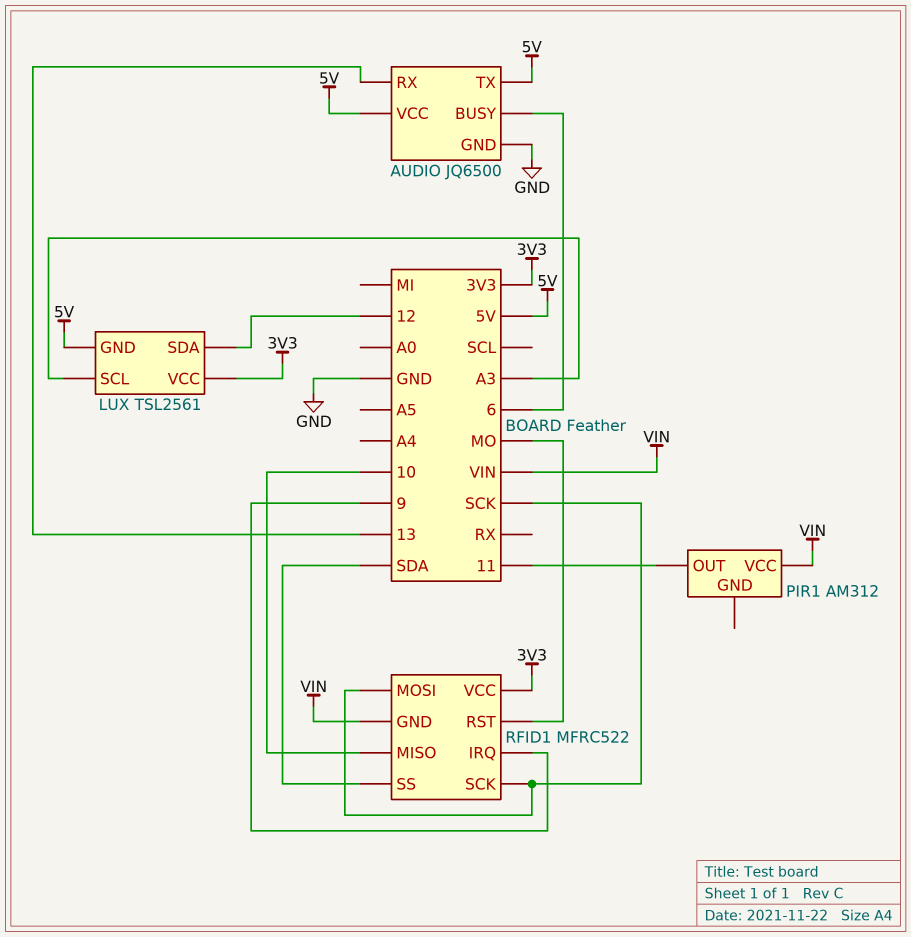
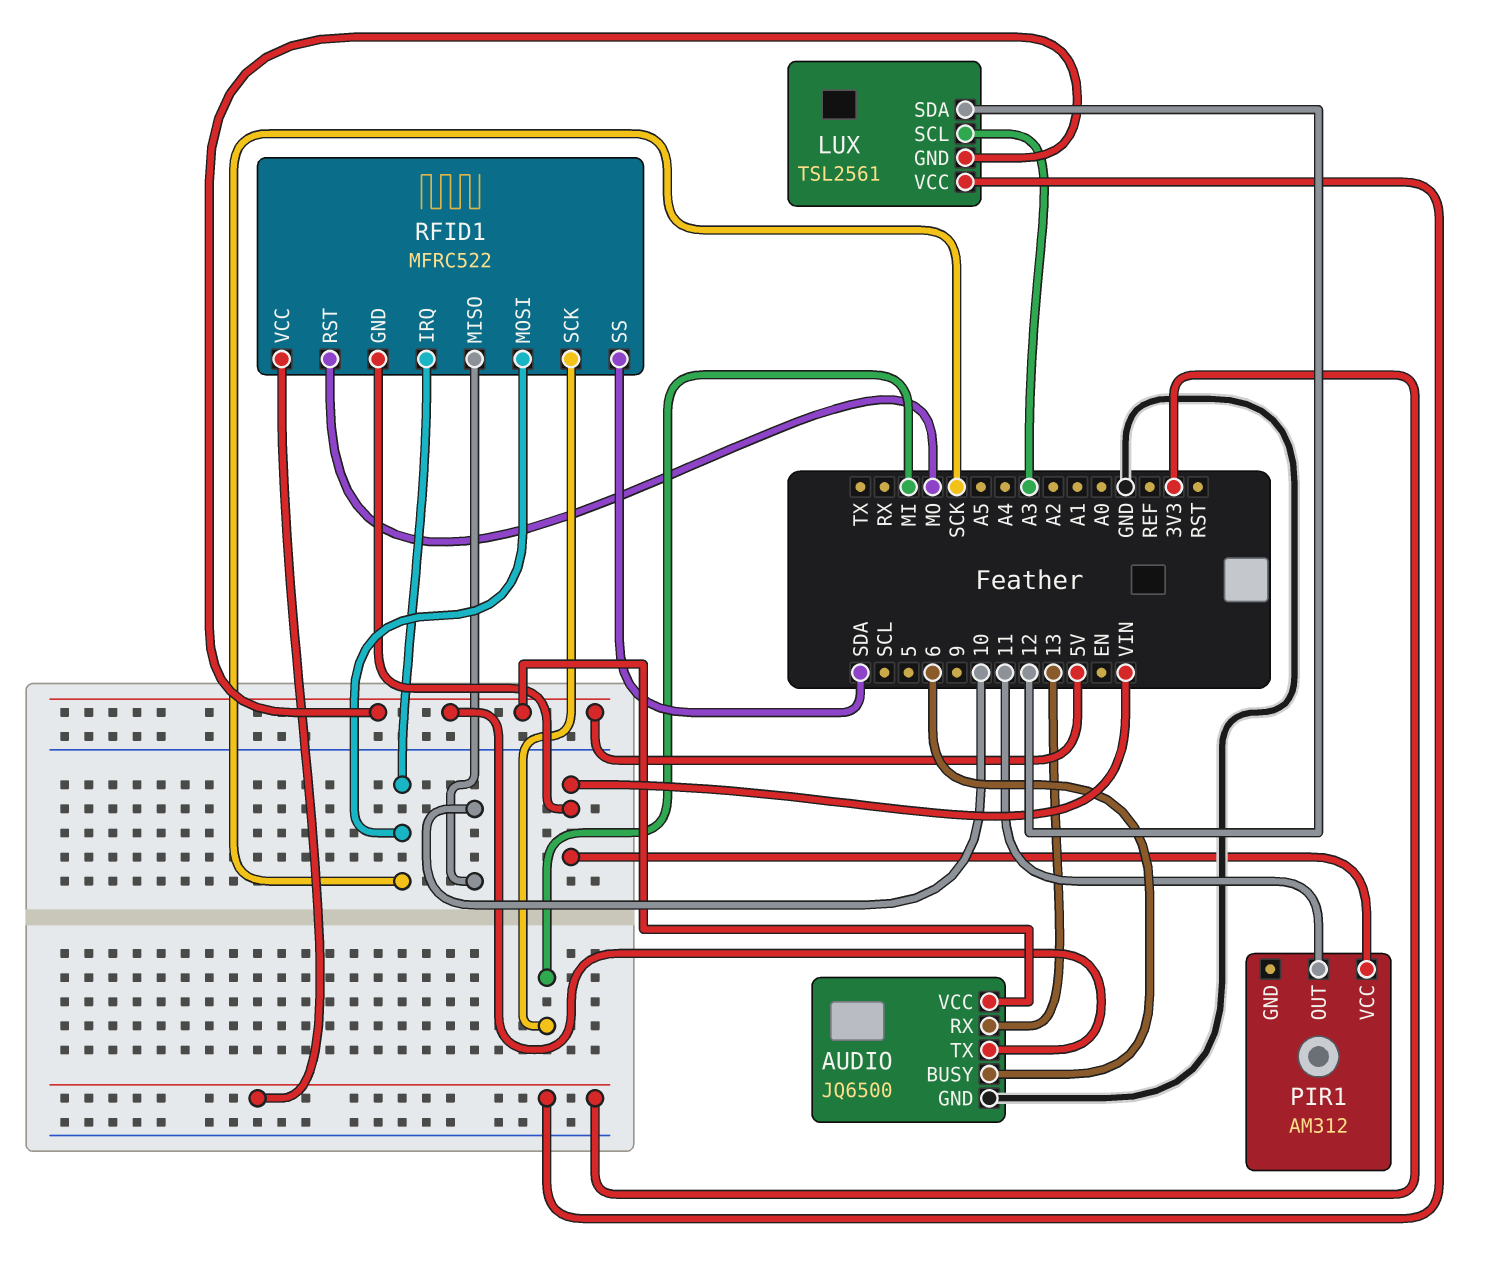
RFID1 pin IRQ: 9 -> SCK
RFID1 pin SCK: SCK -> MI

